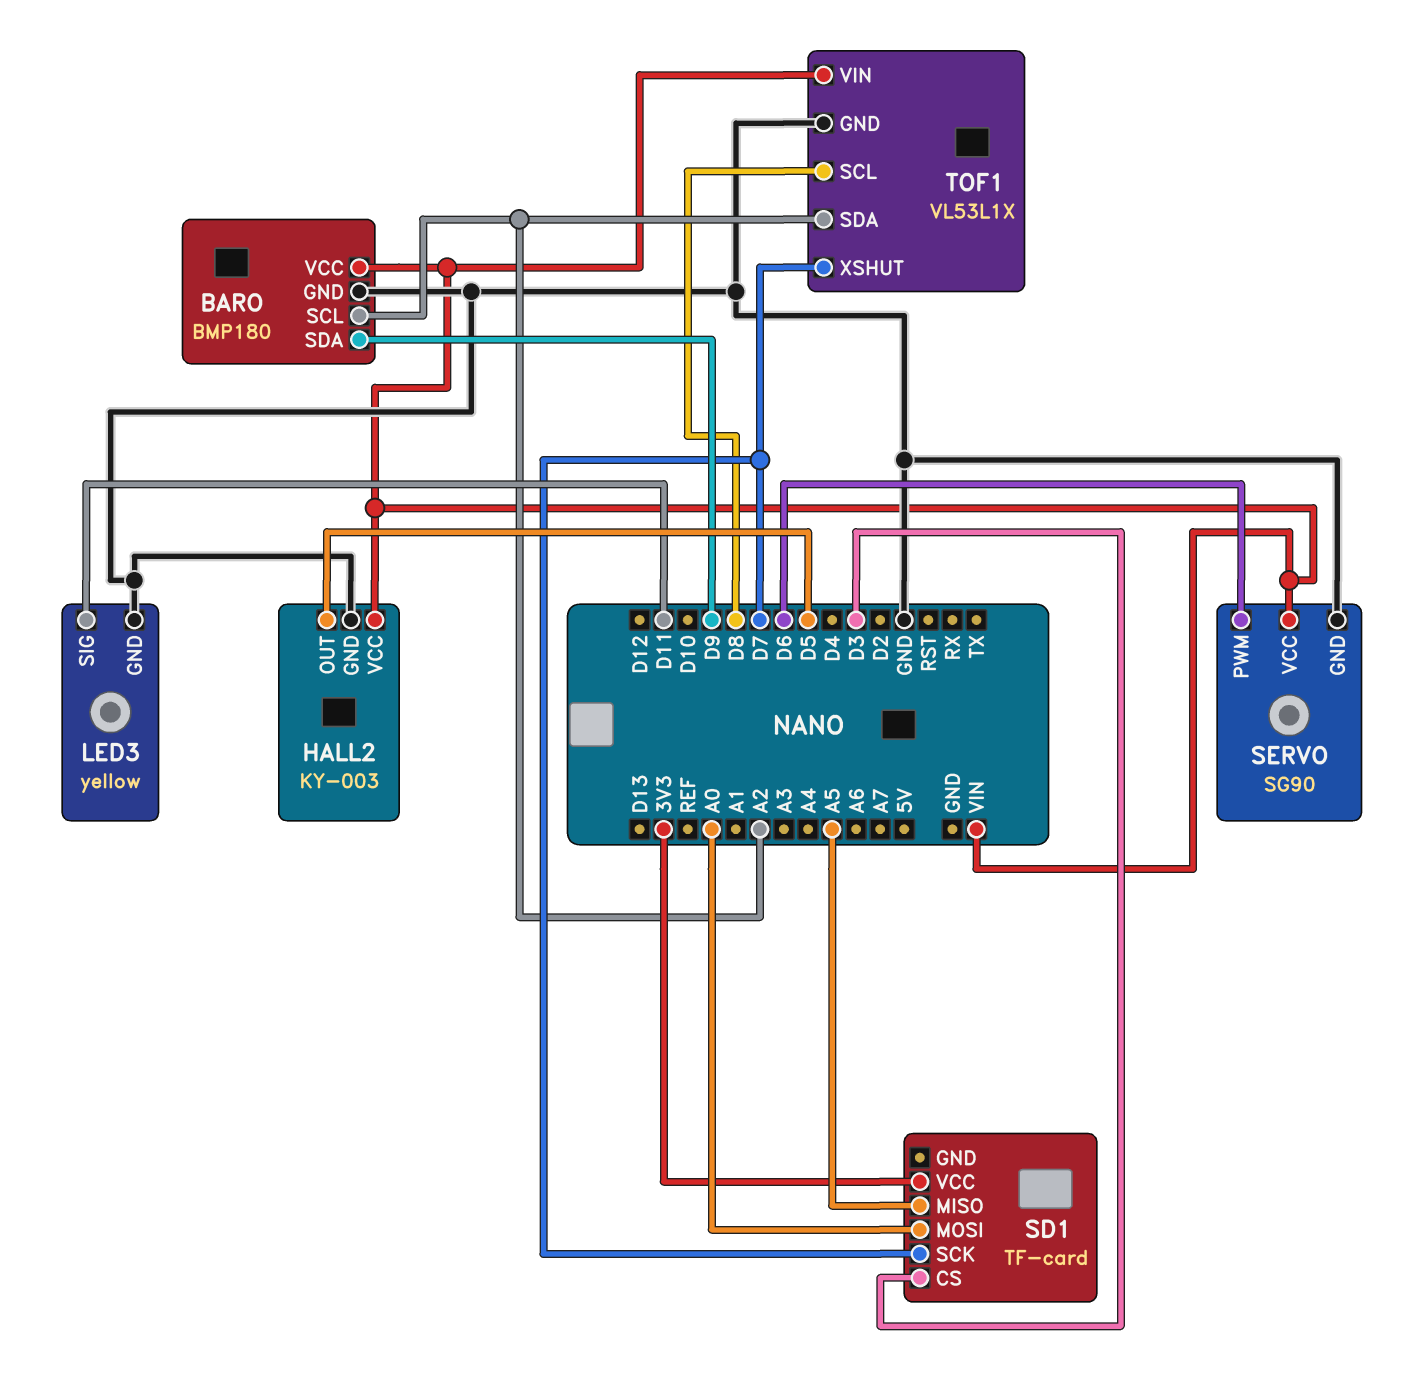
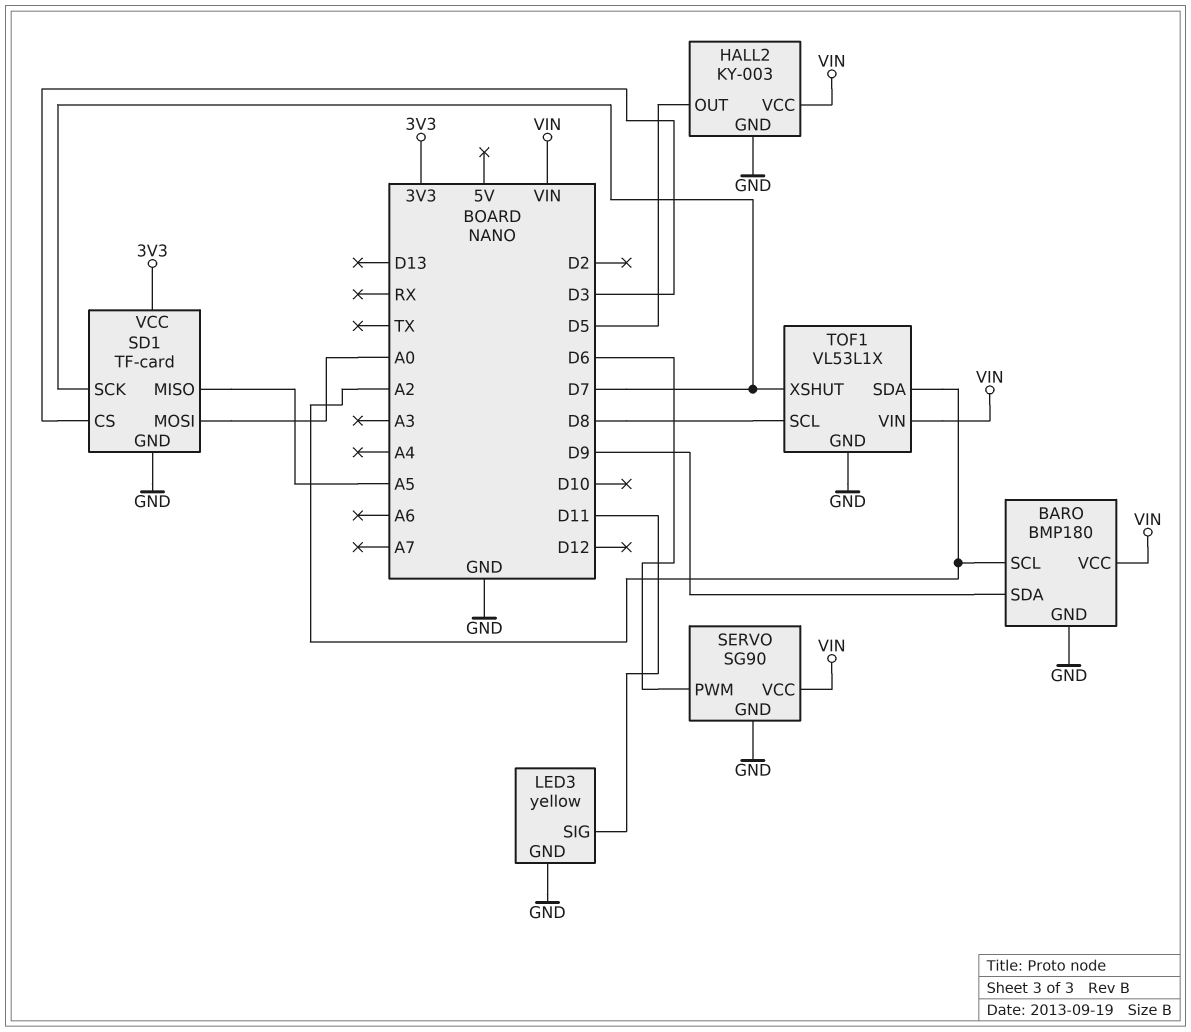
SD1 pin GND: none -> GND

